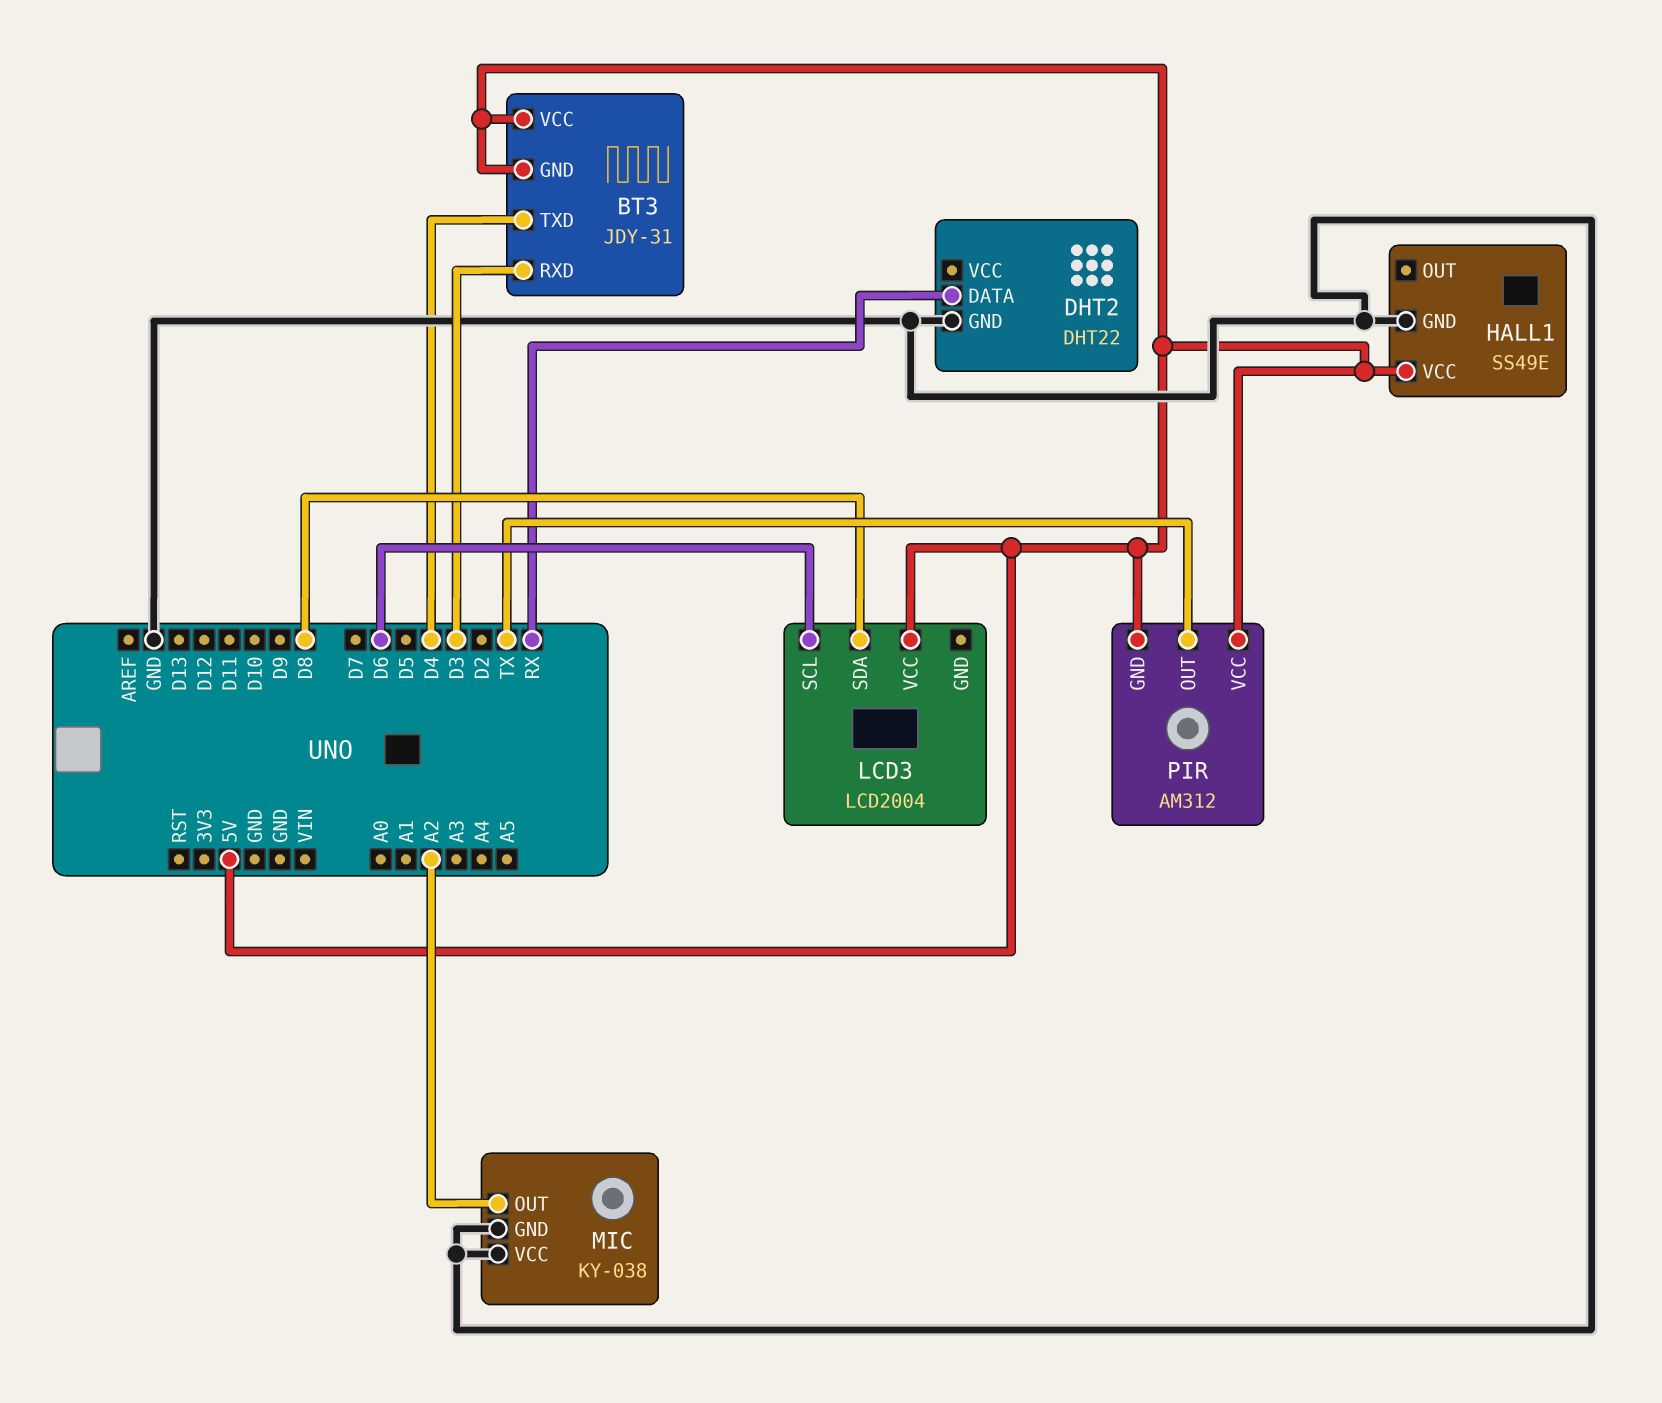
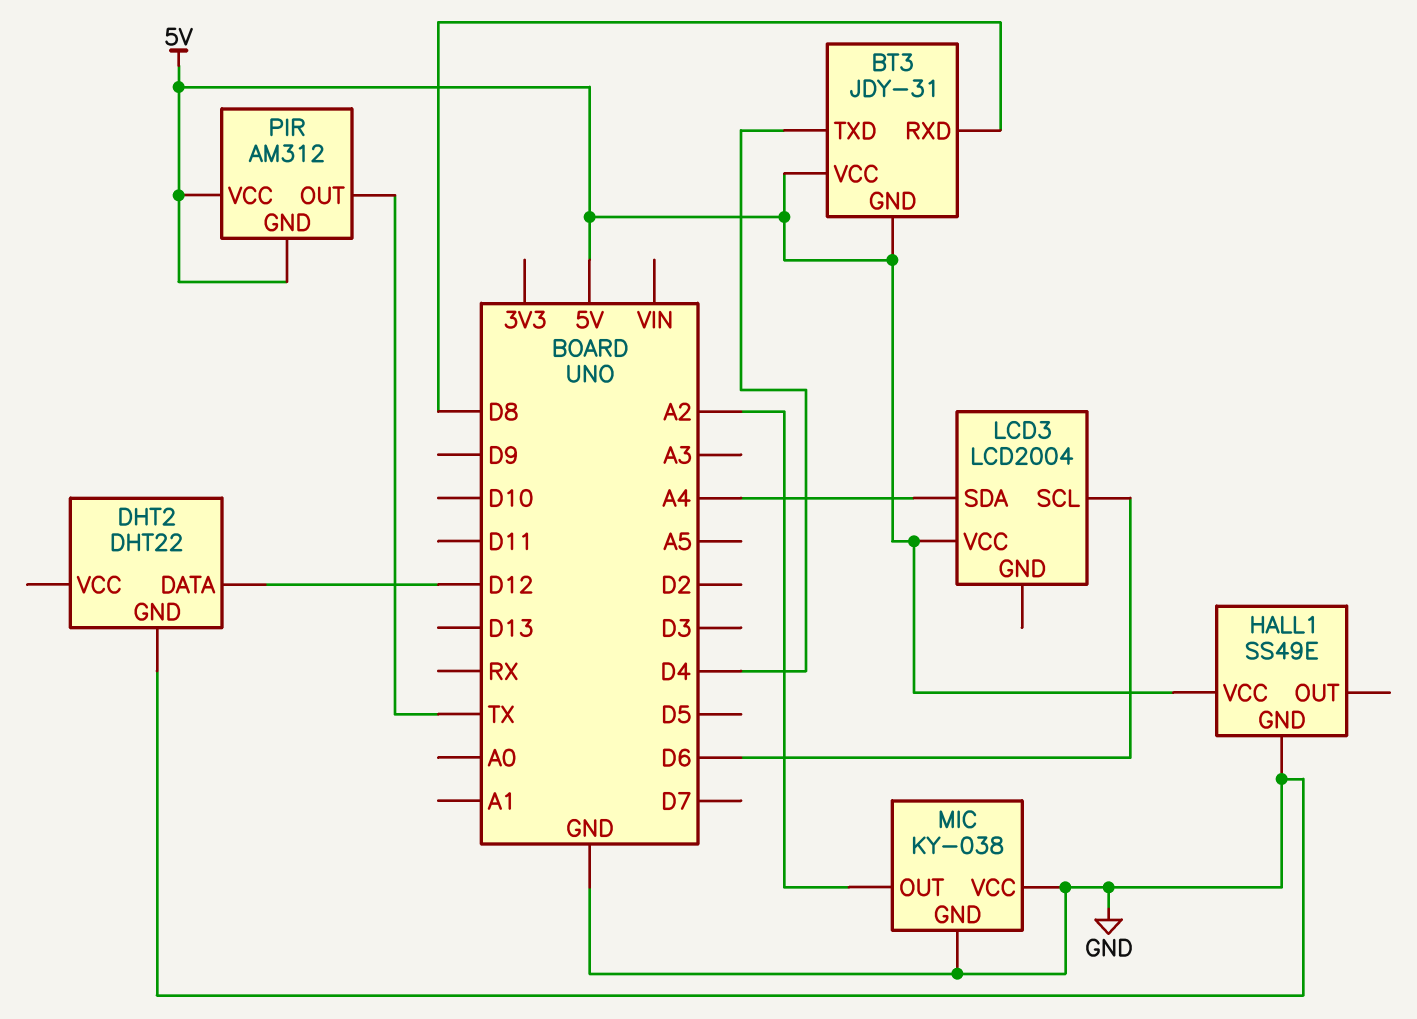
BT3 pin RXD: D3 -> D8
DHT2 pin DATA: RX -> D12
LCD3 pin SDA: D8 -> A4

